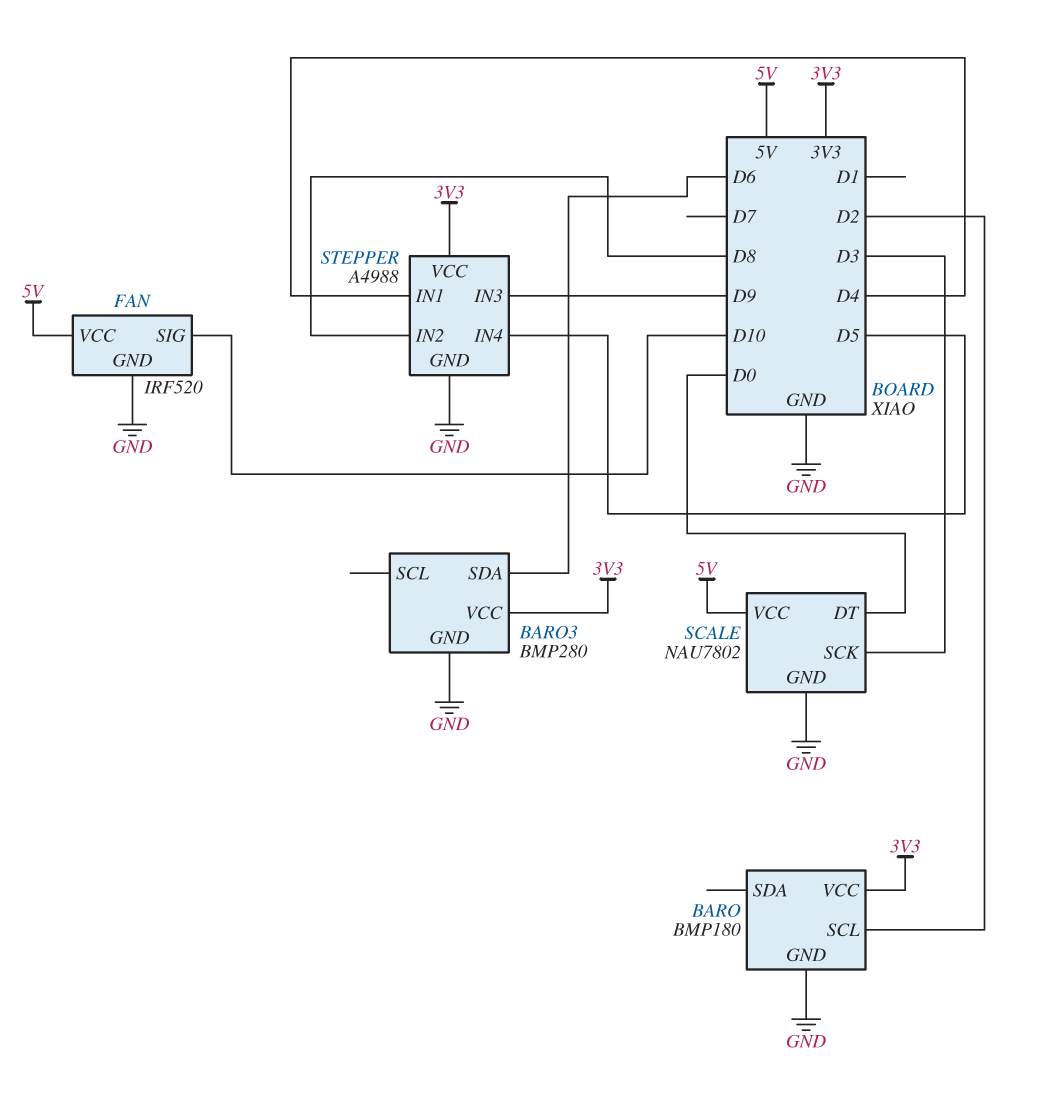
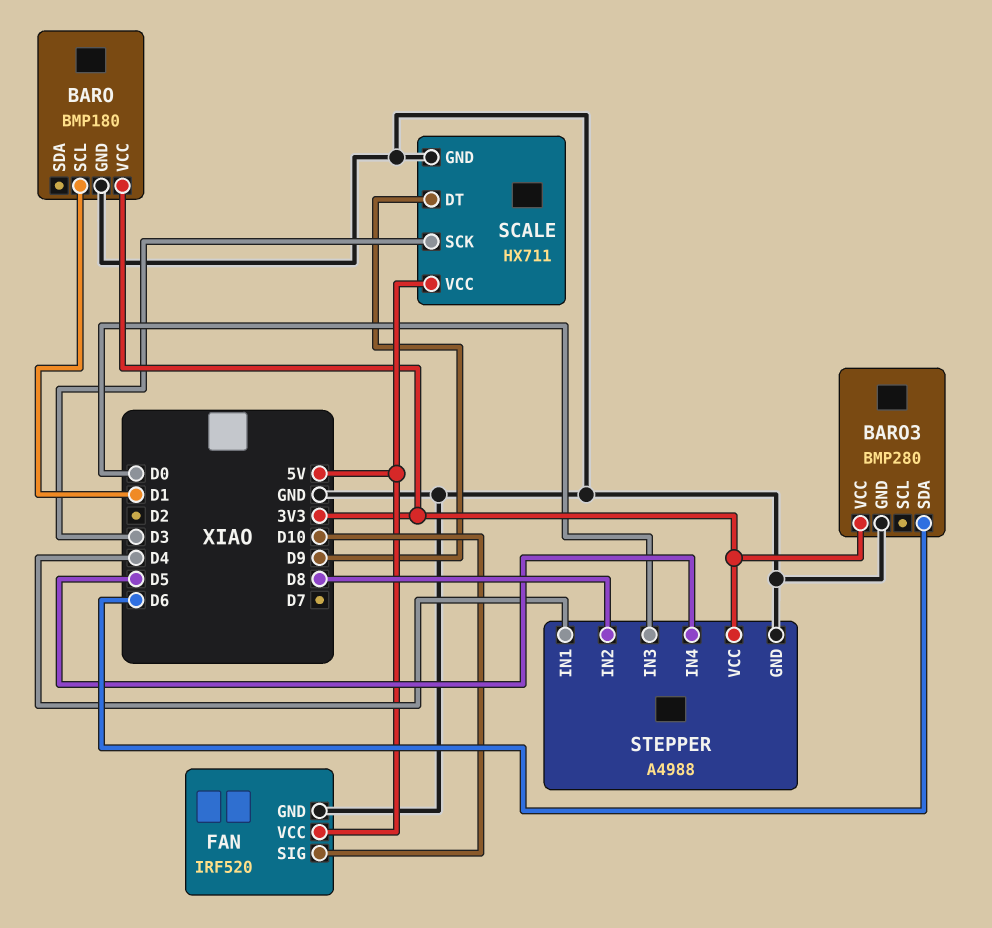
BARO pin SCL: D2 -> D1
SCALE: NAU7802 -> HX711
SCALE pin DT: D0 -> D9
STEPPER pin IN3: D9 -> D0

